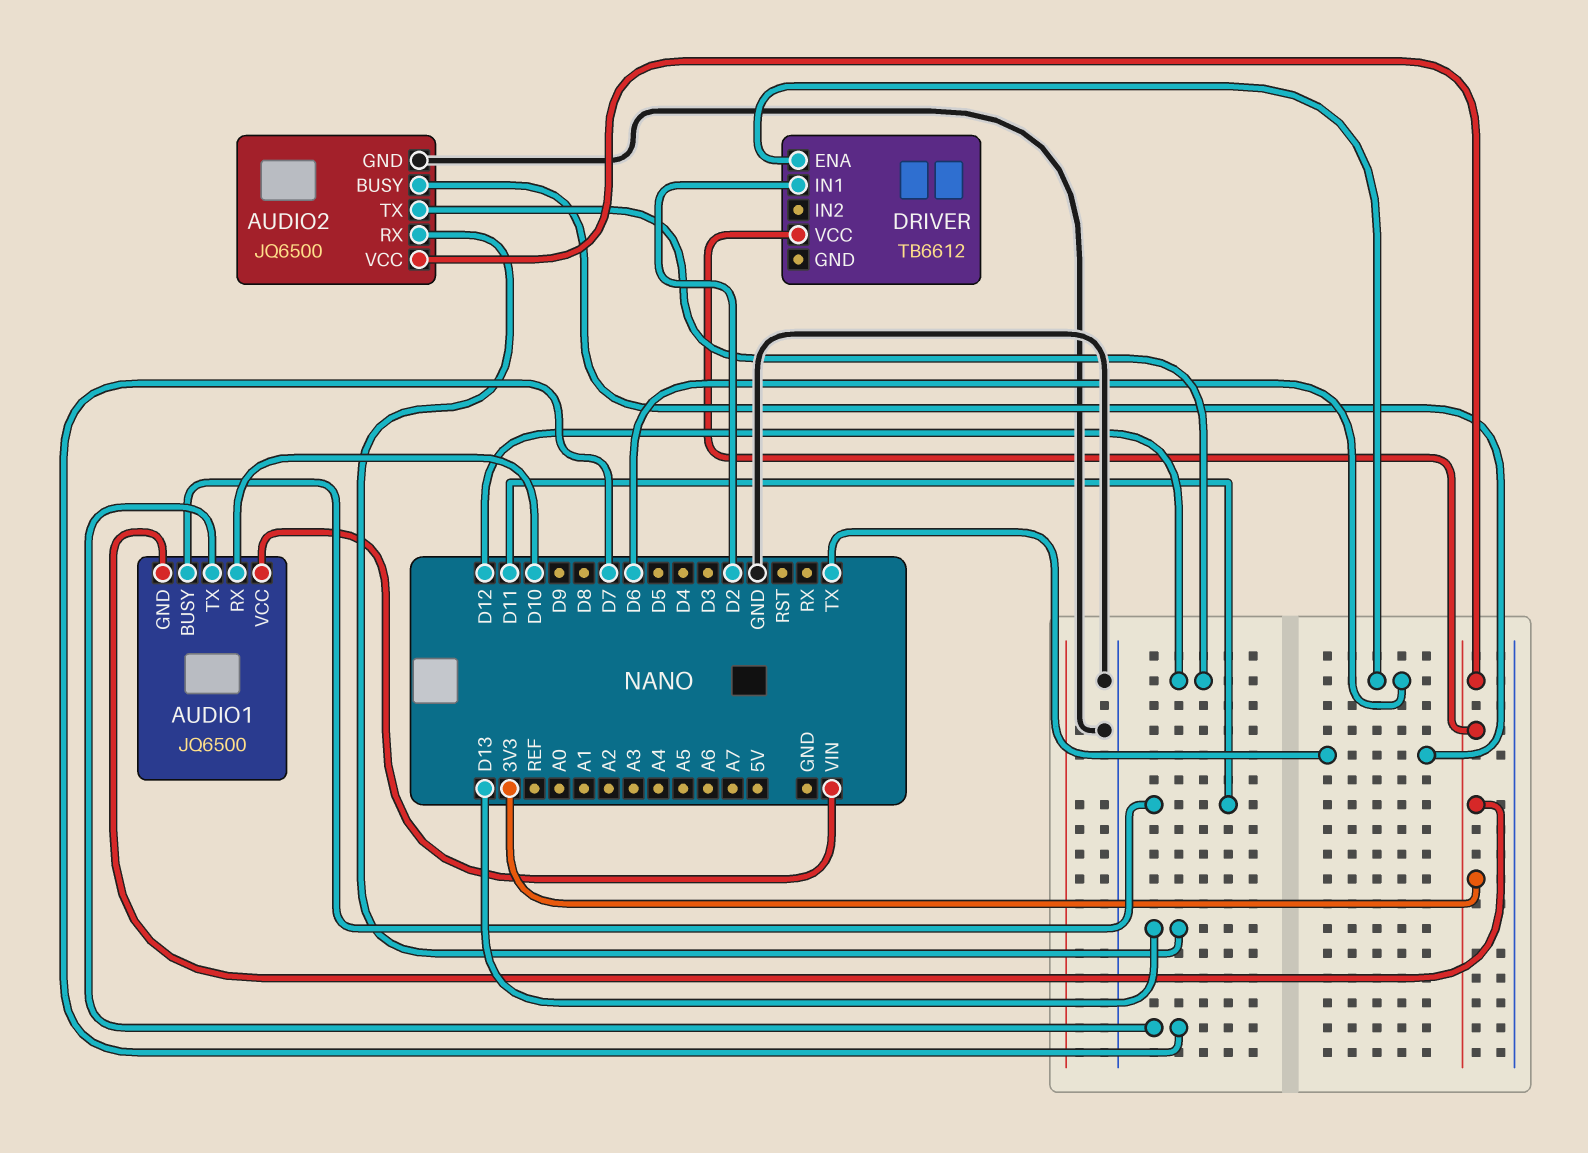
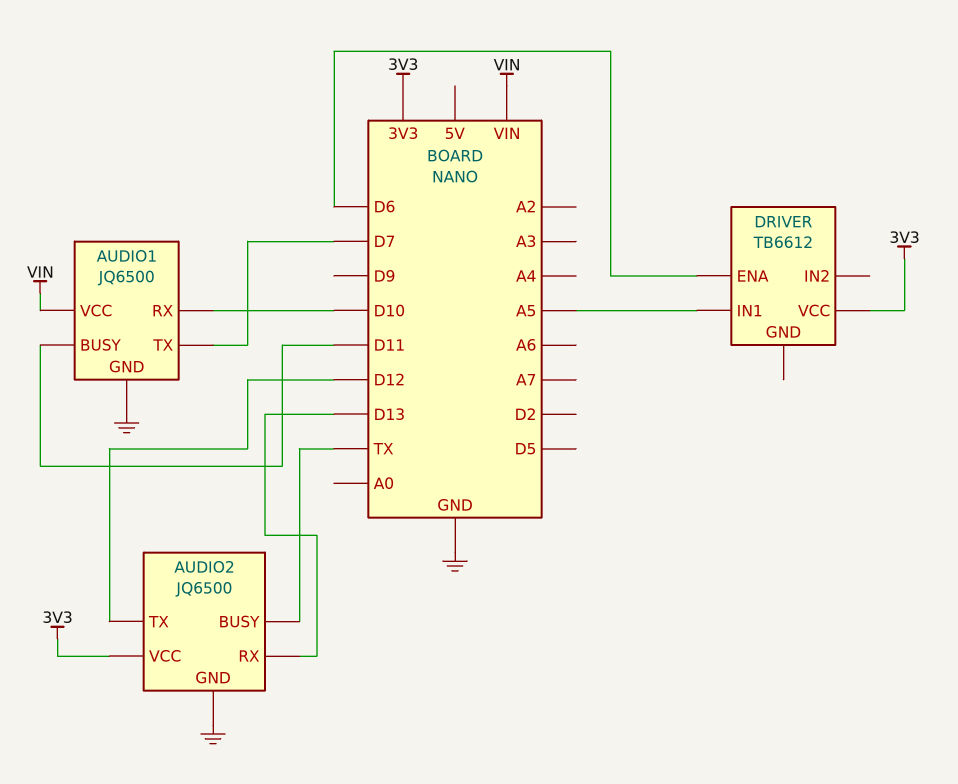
AUDIO1 pin GND: 3V3 -> GND
DRIVER pin IN1: D2 -> A5

